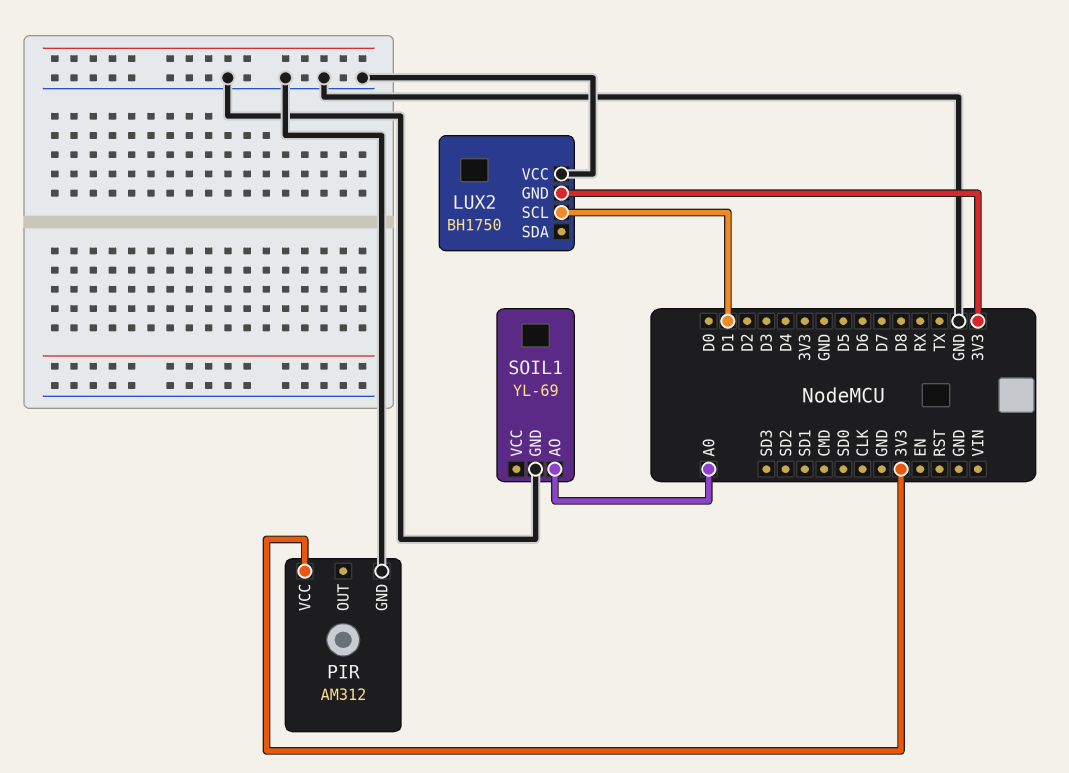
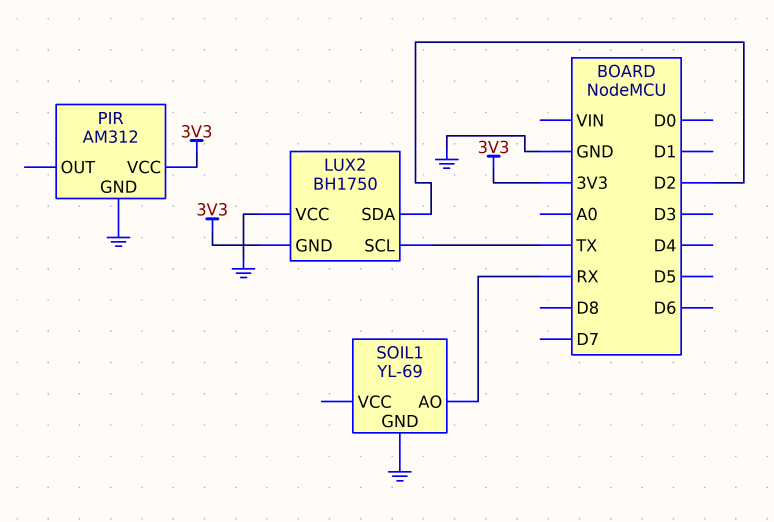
LUX2 pin SCL: D1 -> TX
LUX2 pin SDA: none -> D2
SOIL1 pin AO: A0 -> RX

